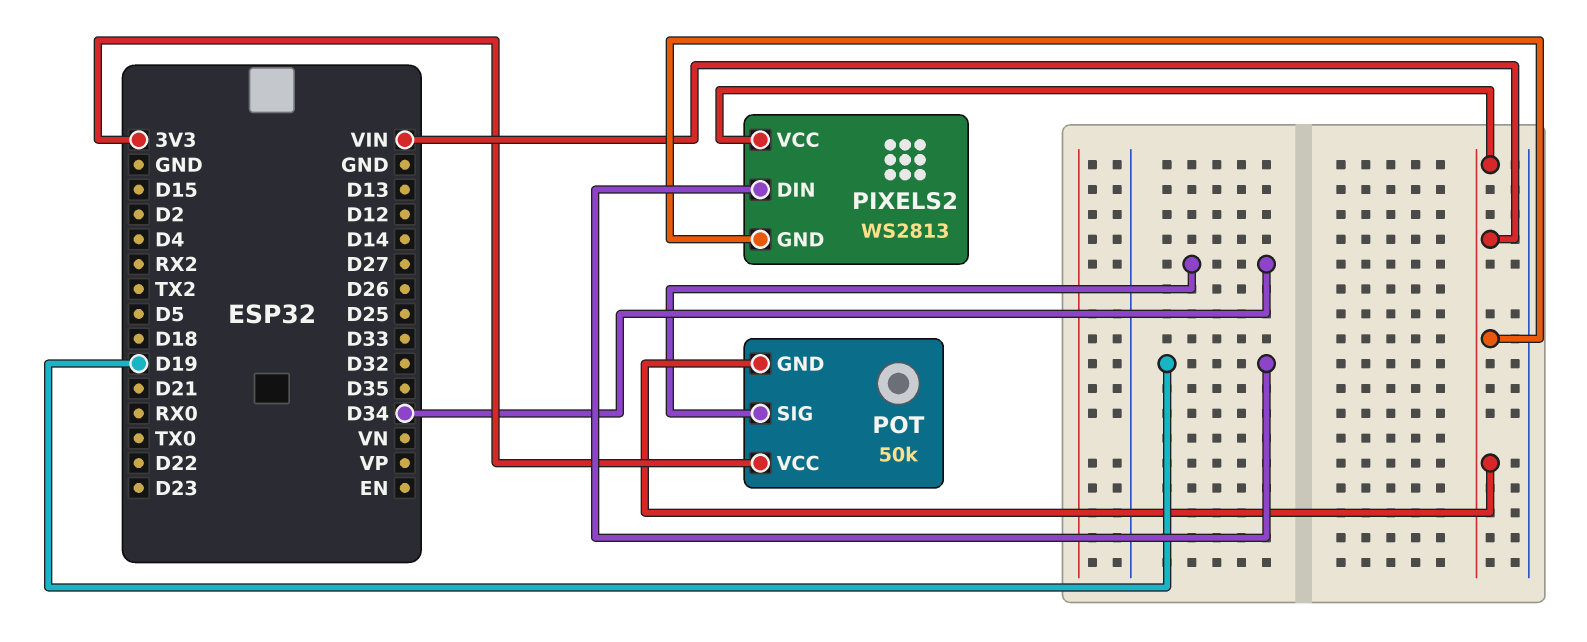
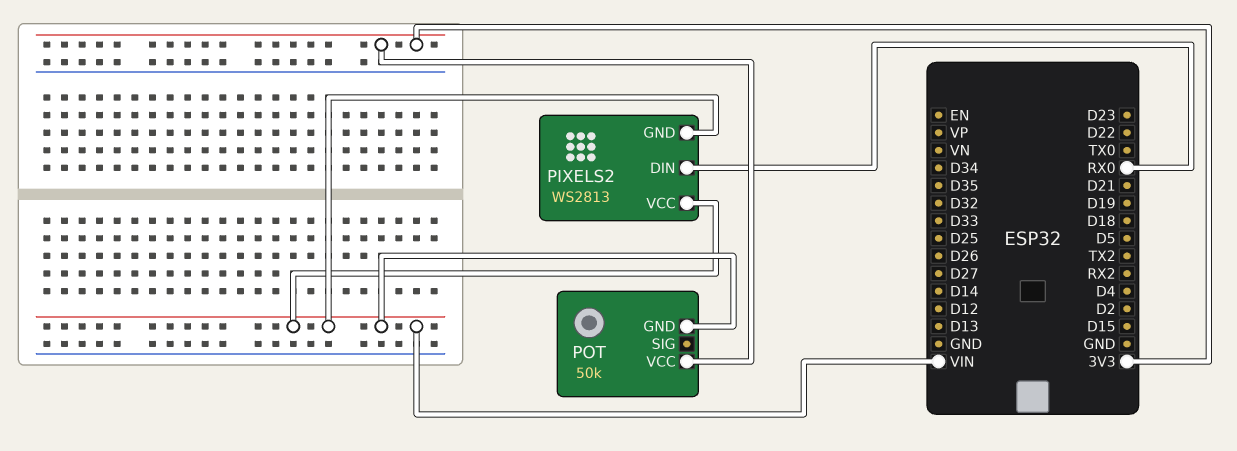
PIXELS2 pin DIN: D19 -> RX0
POT pin SIG: D34 -> none

